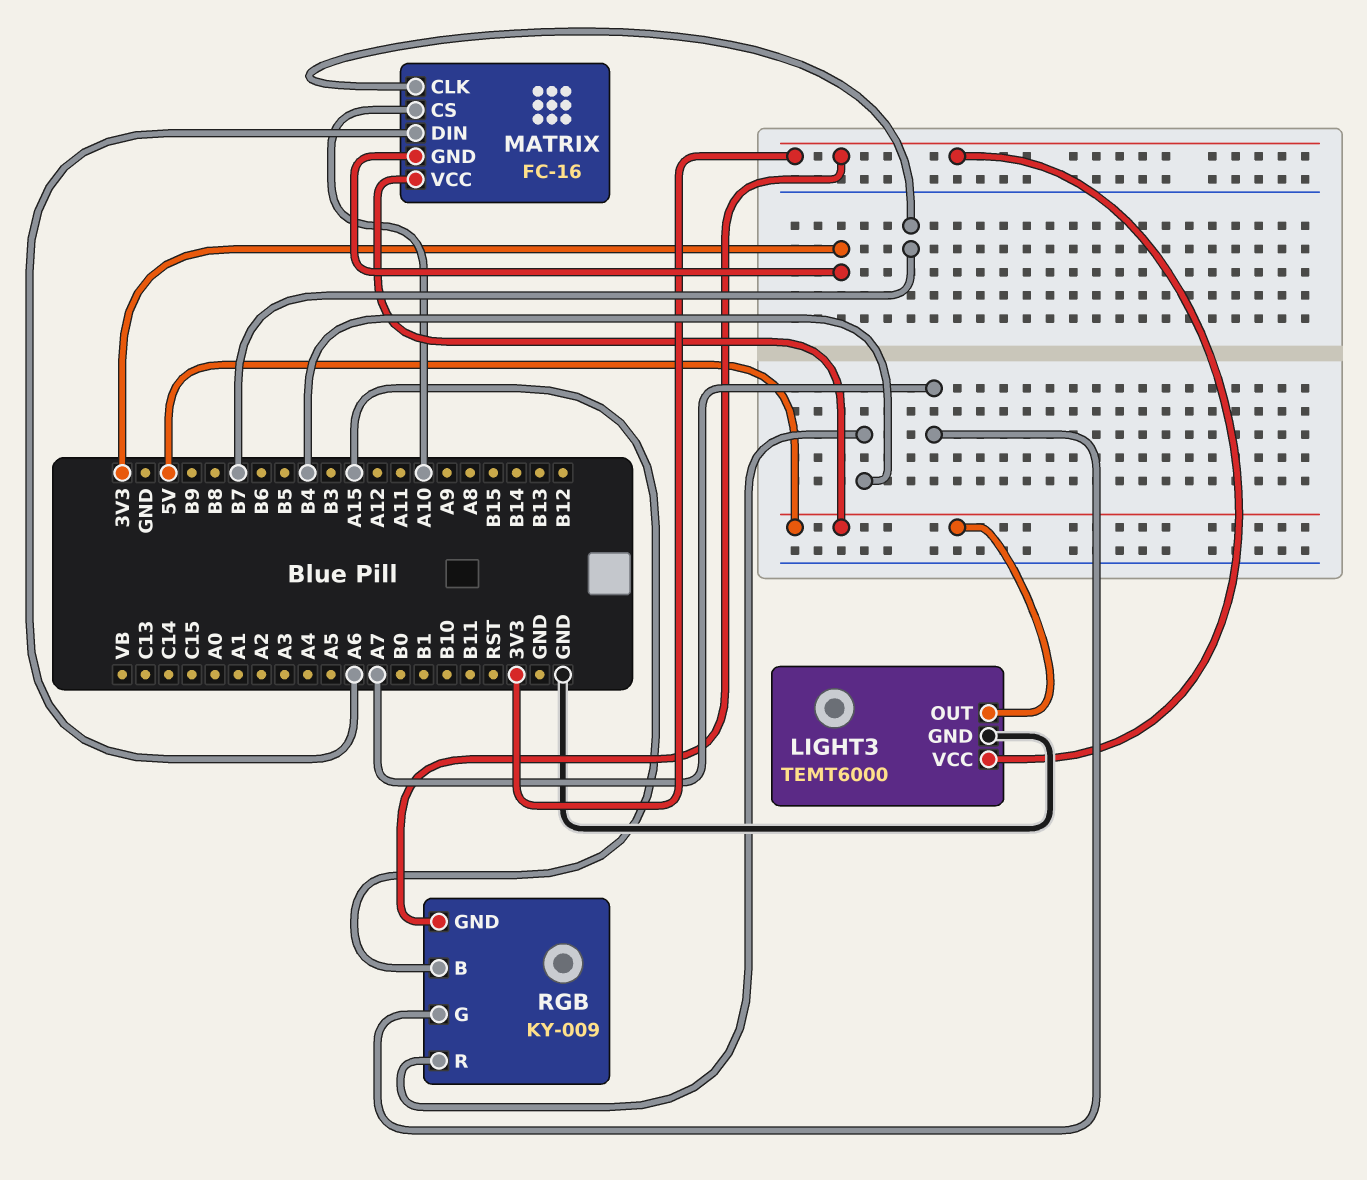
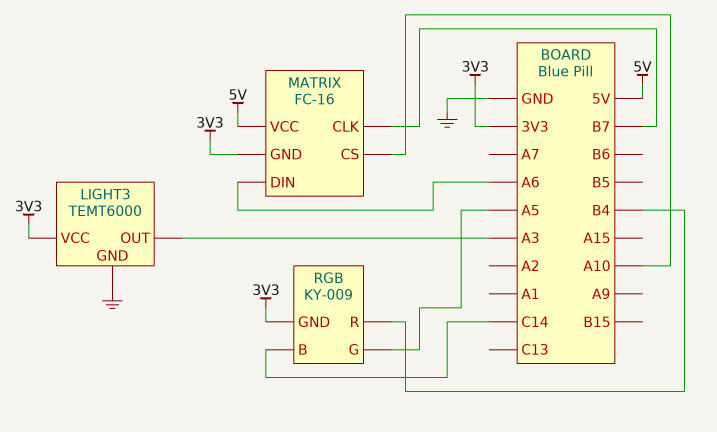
LIGHT3 pin OUT: 5V -> A3
RGB pin B: A15 -> C14
RGB pin G: A7 -> A5

